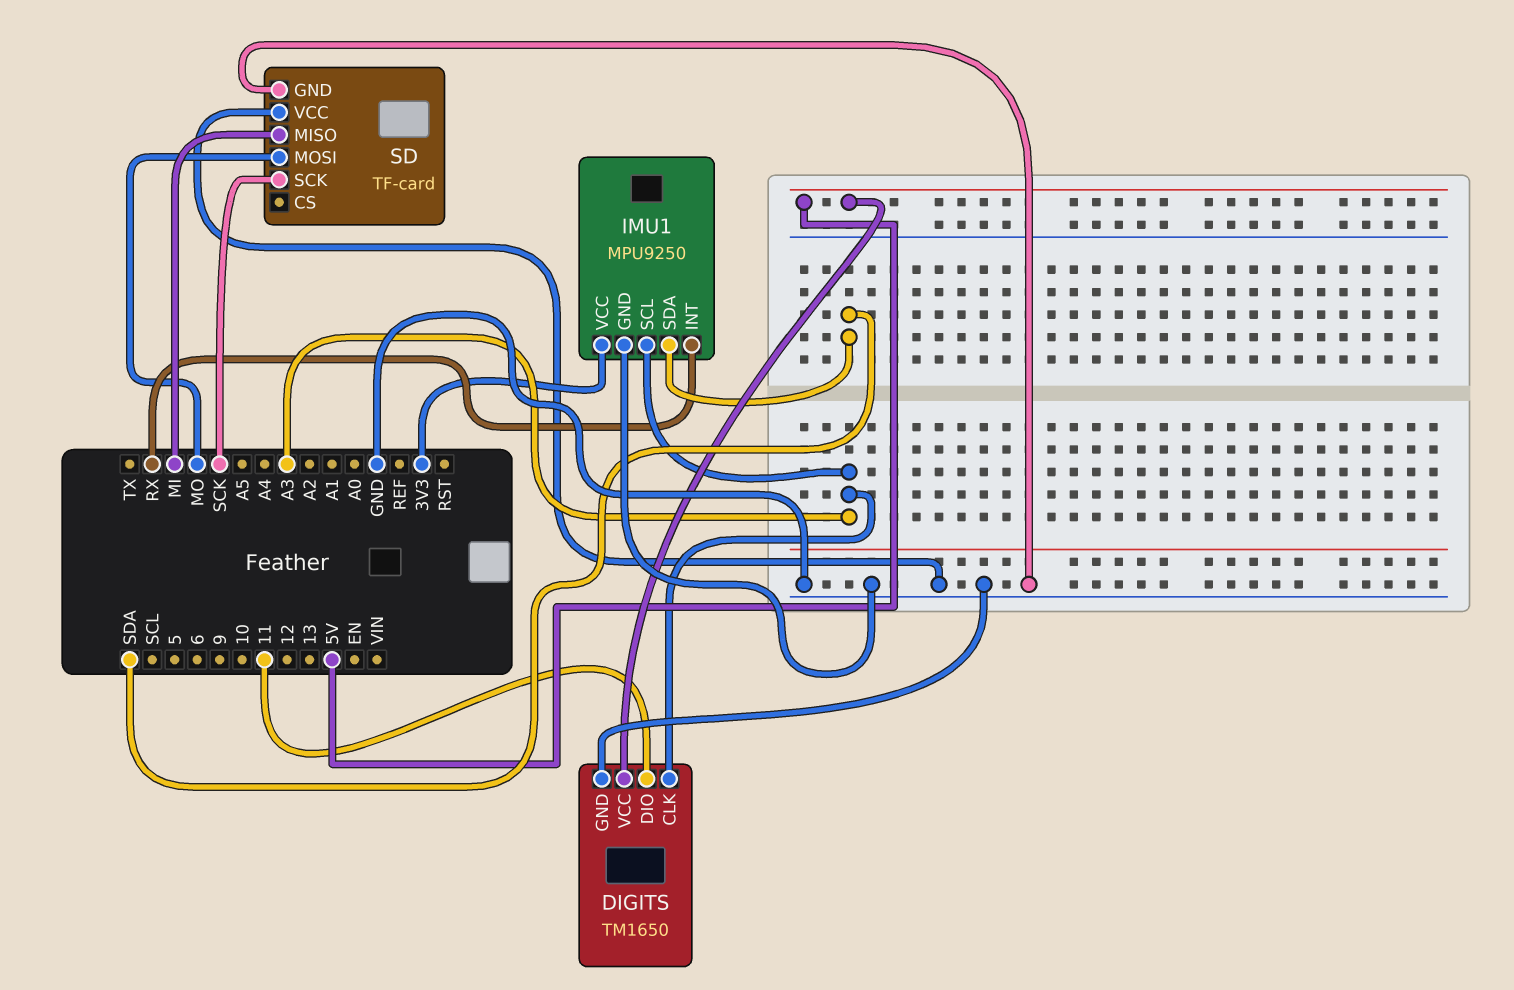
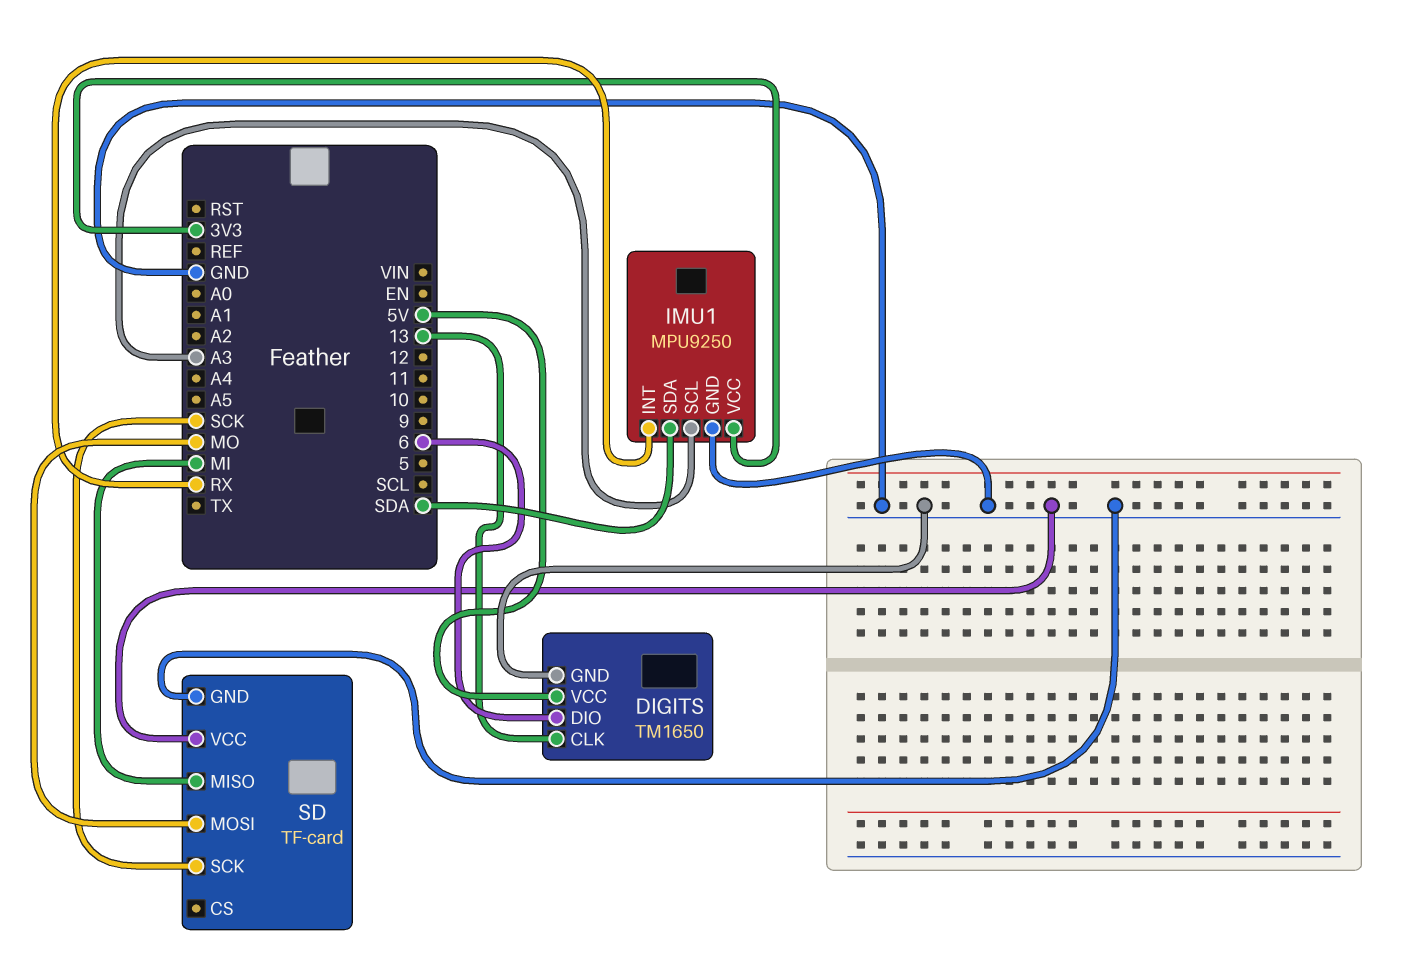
DIGITS pin CLK: A3 -> 13
DIGITS pin DIO: 11 -> 6

